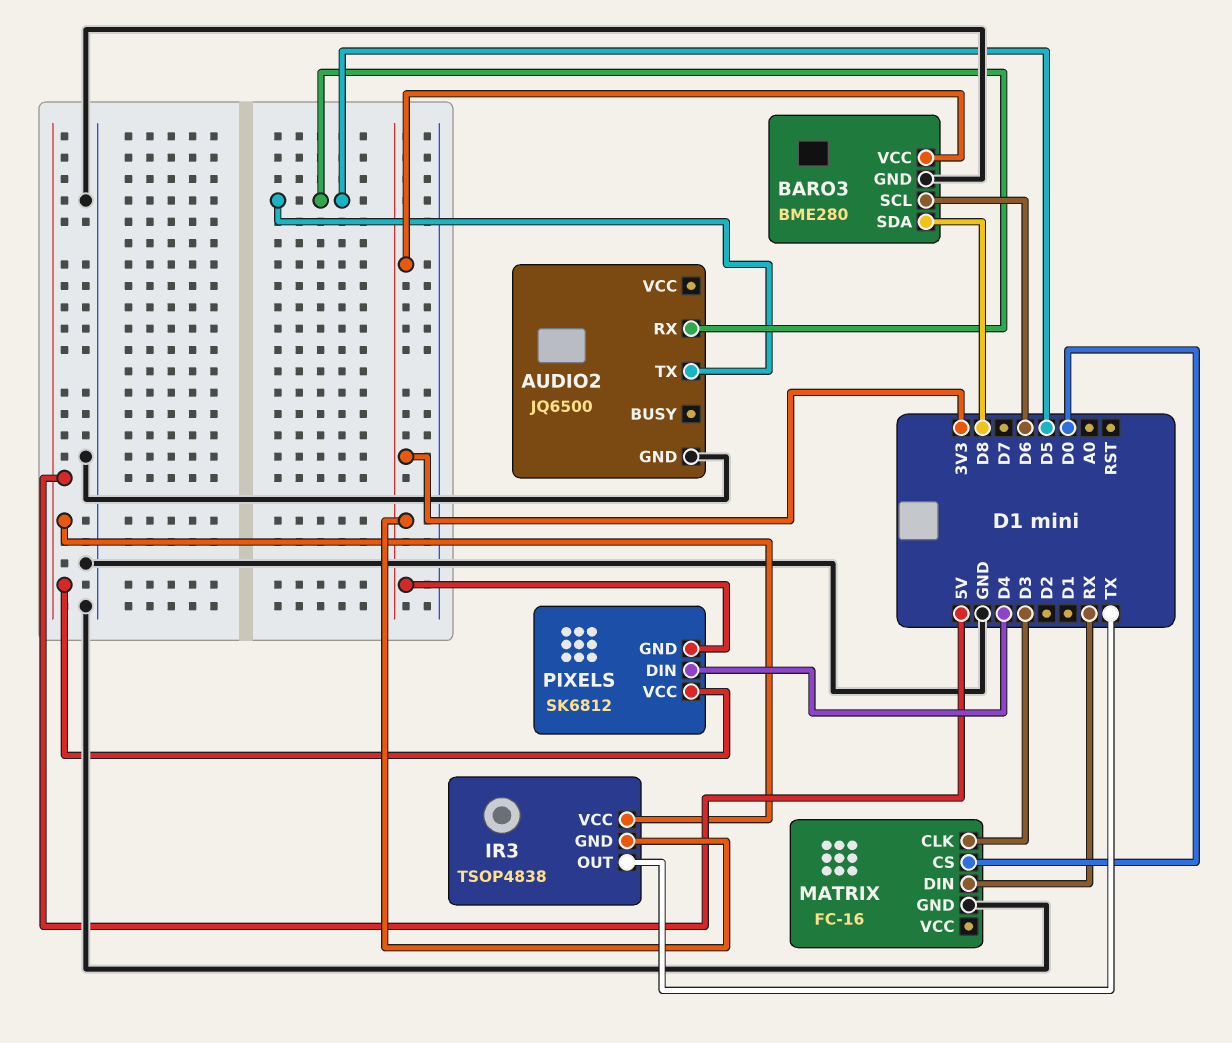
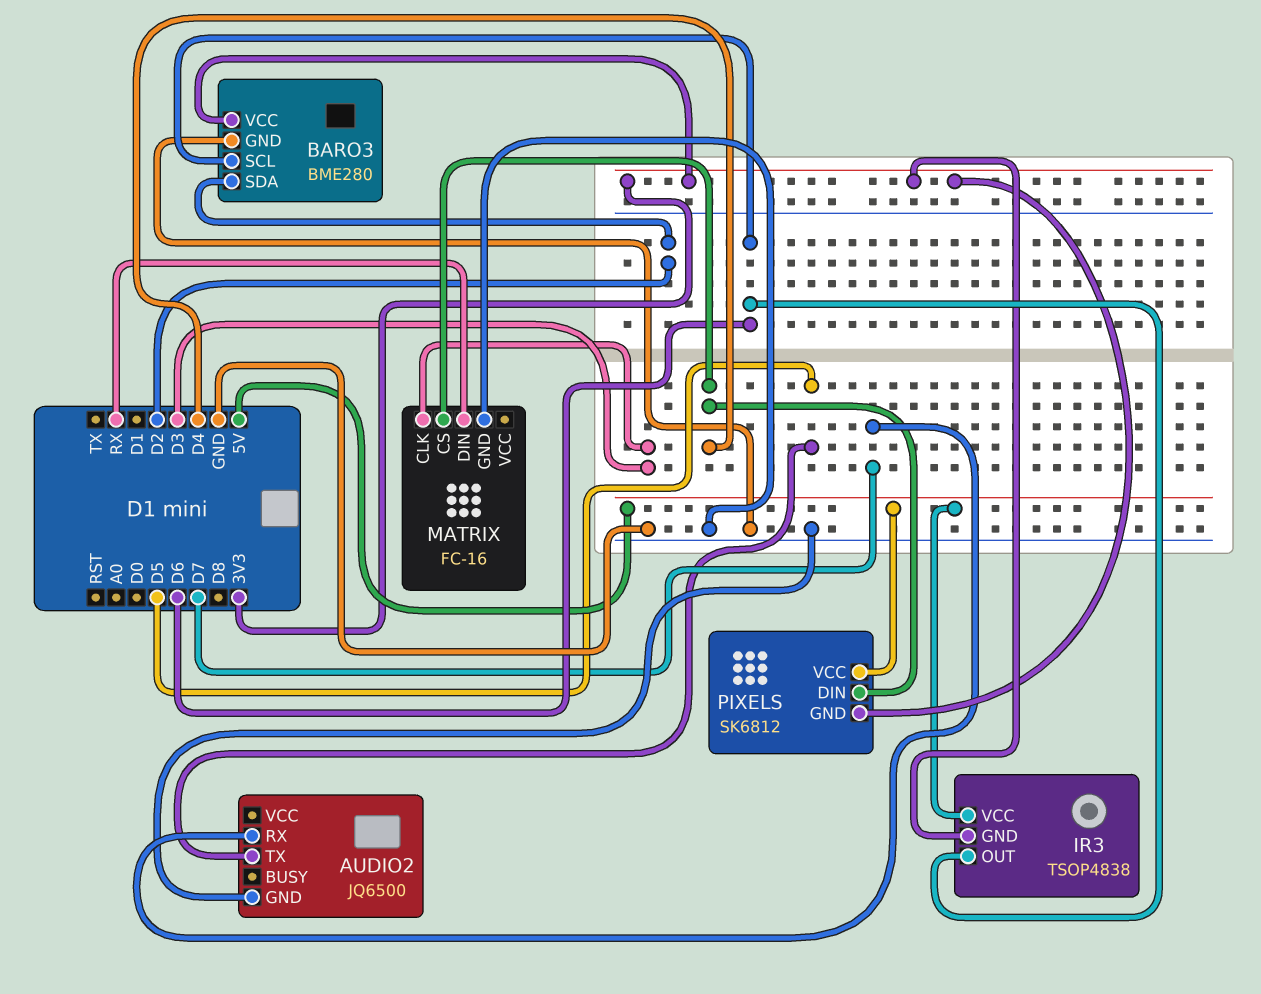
AUDIO2 pin RX: D5 -> D7
BARO3 pin SDA: D8 -> D2
IR3 pin OUT: TX -> D6
MATRIX pin CS: D0 -> D4

